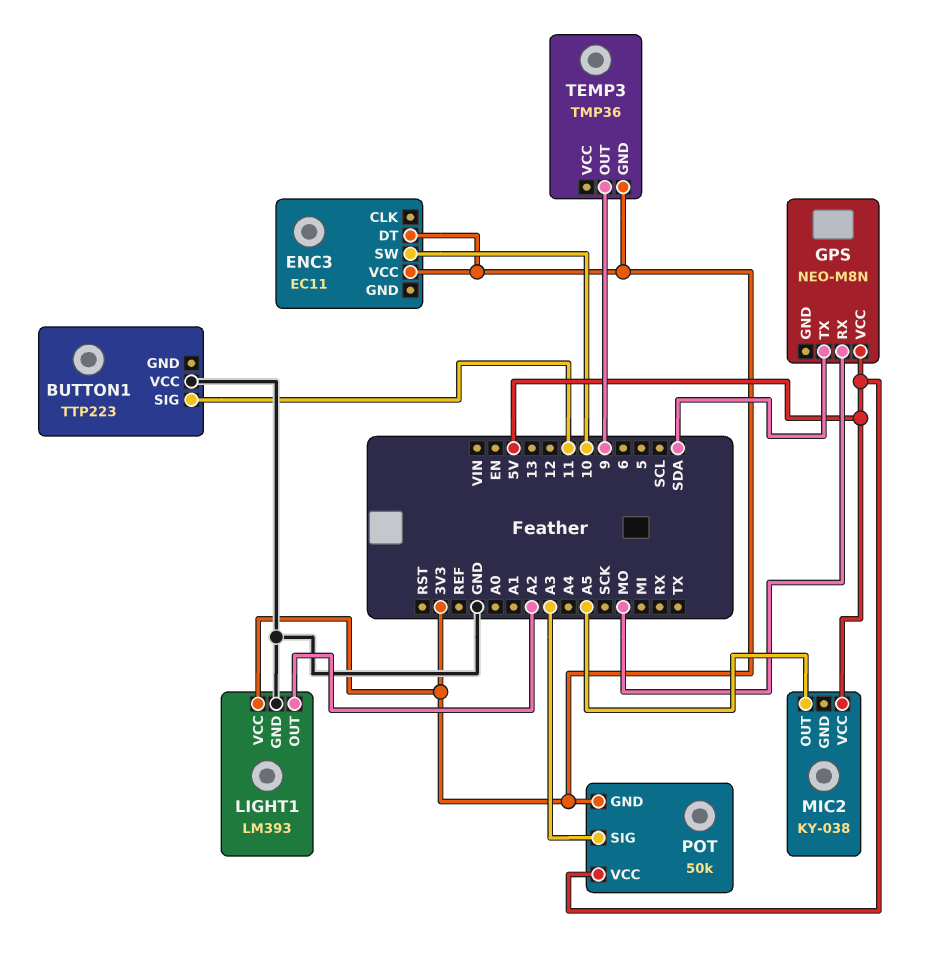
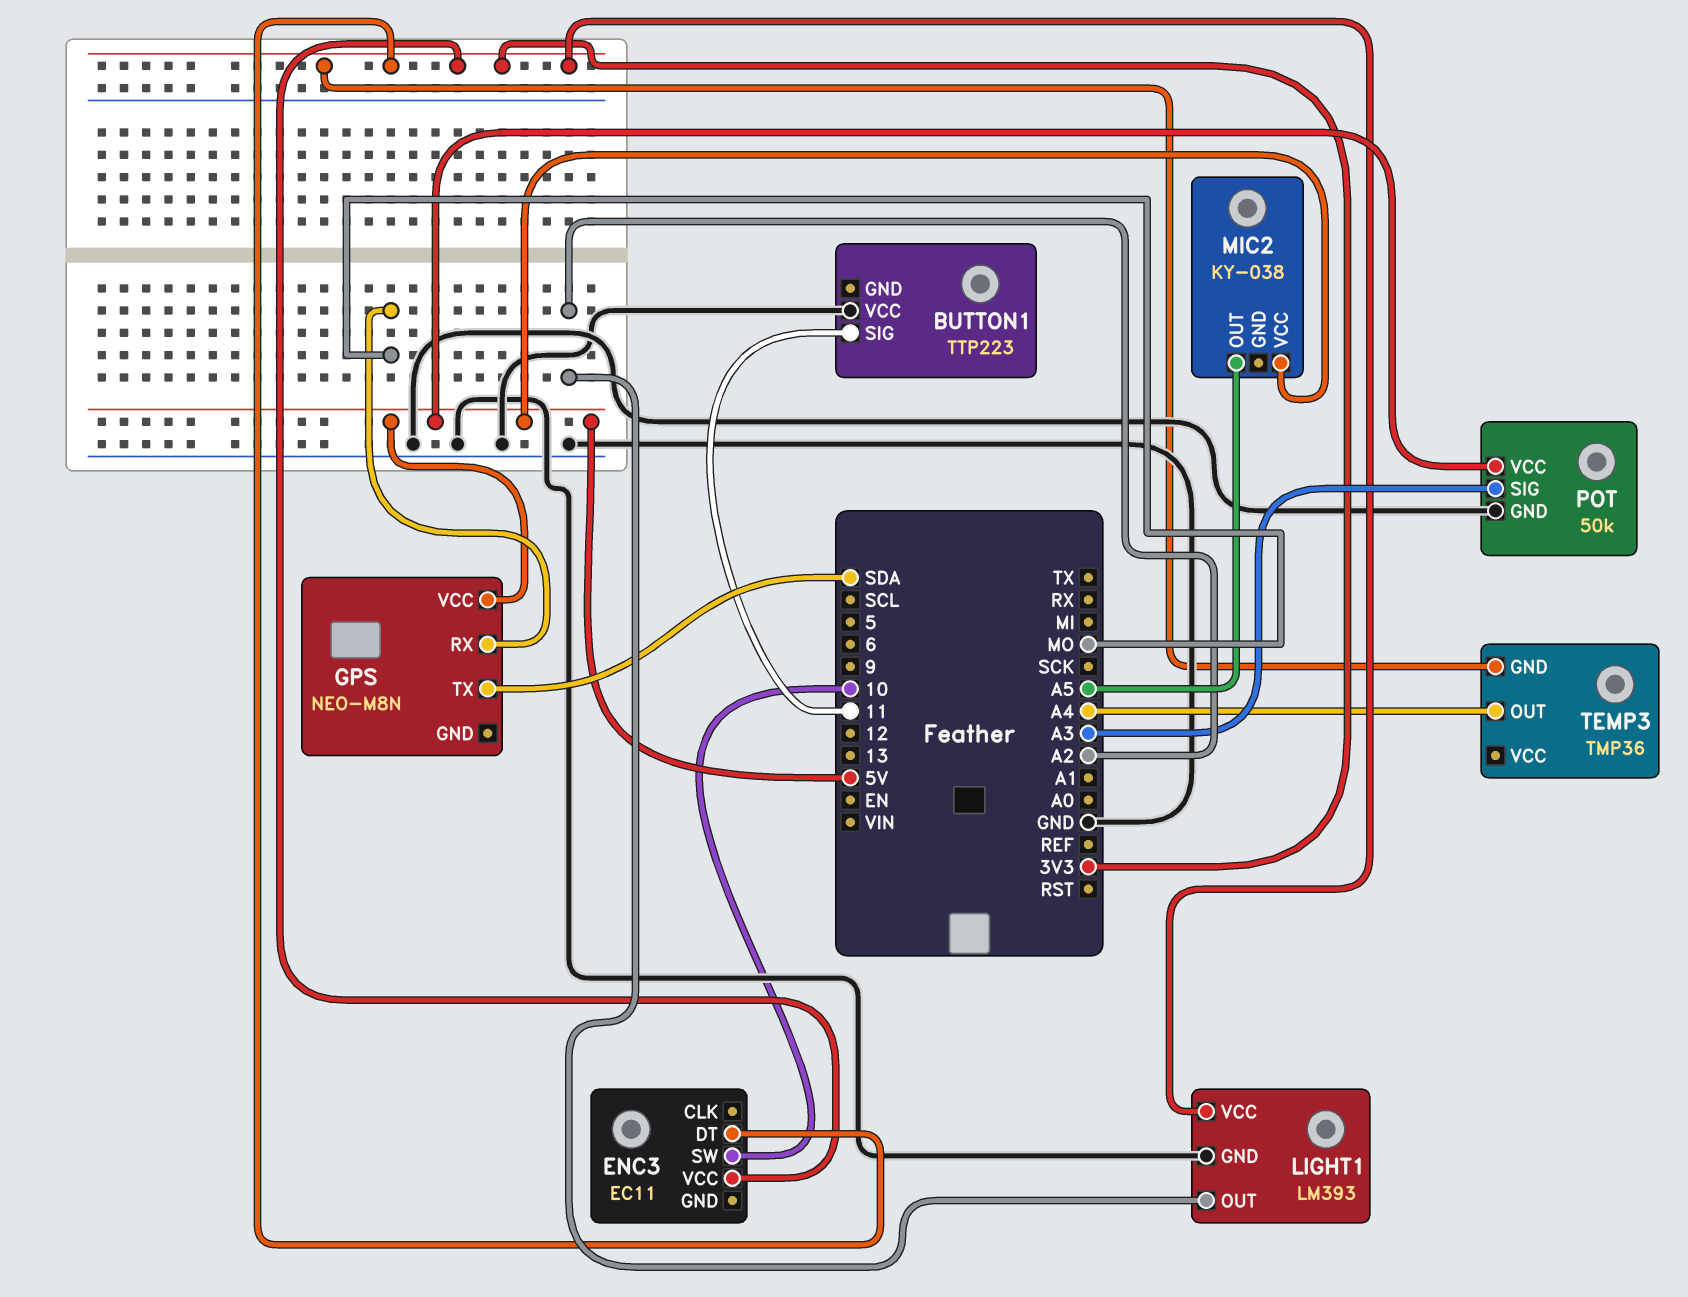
POT pin GND: 3V3 -> GND
TEMP3 pin OUT: 9 -> A4

